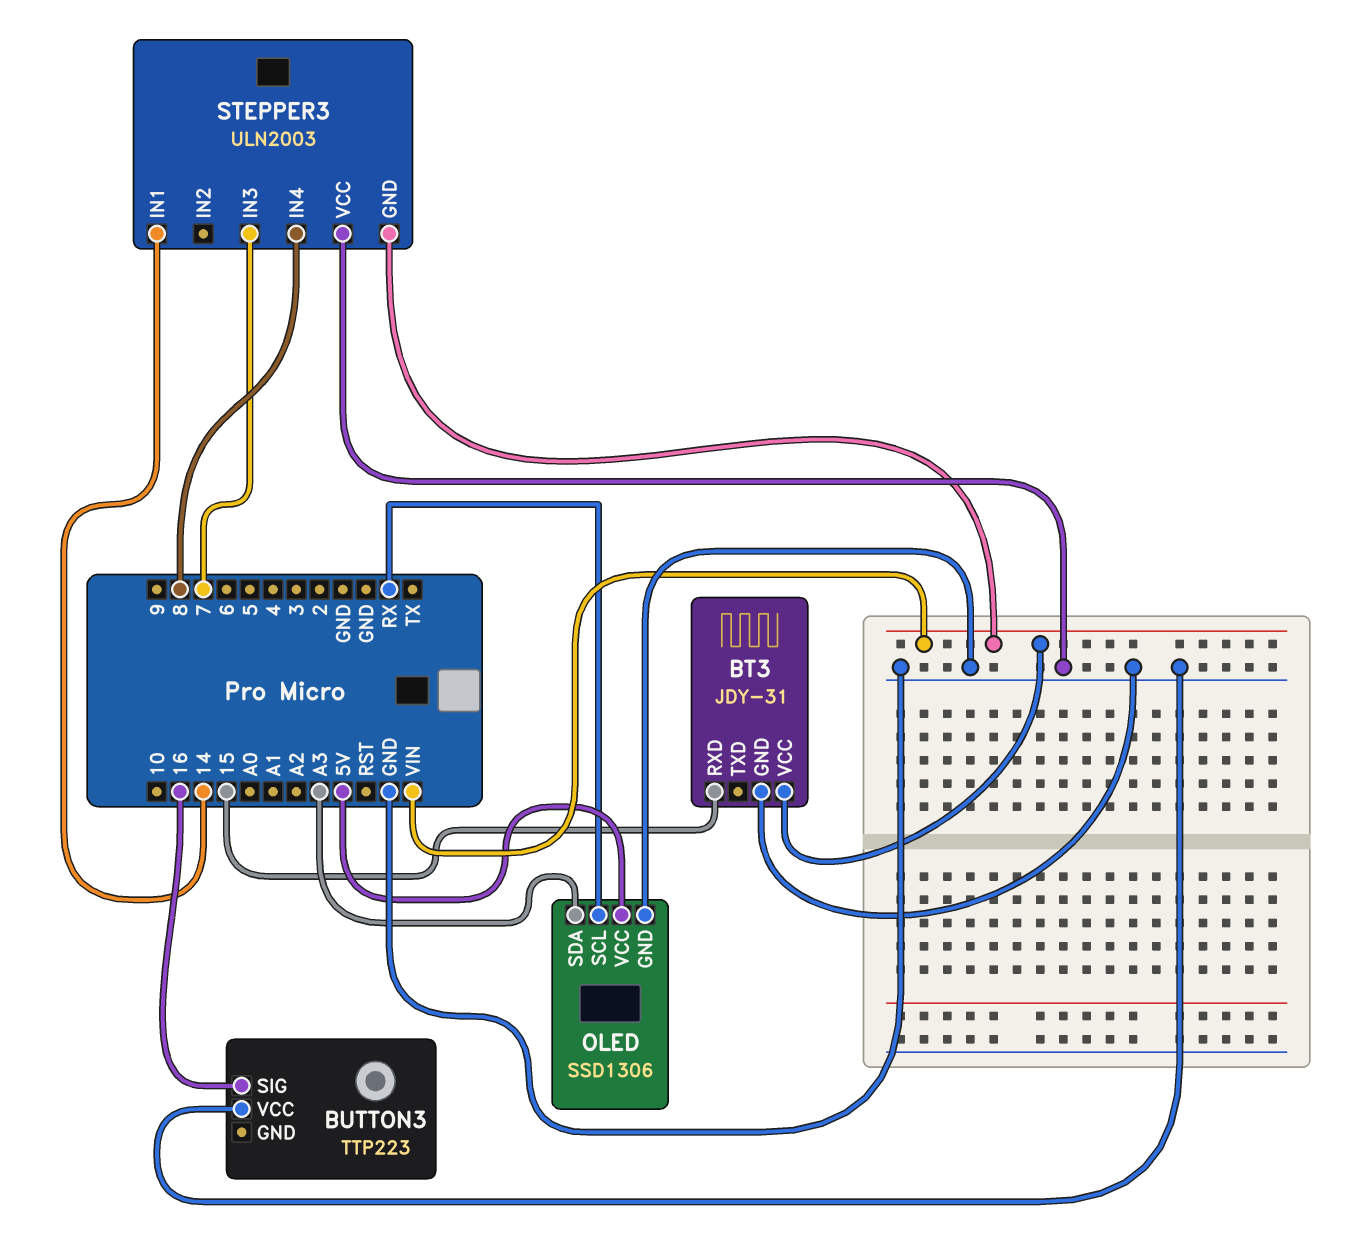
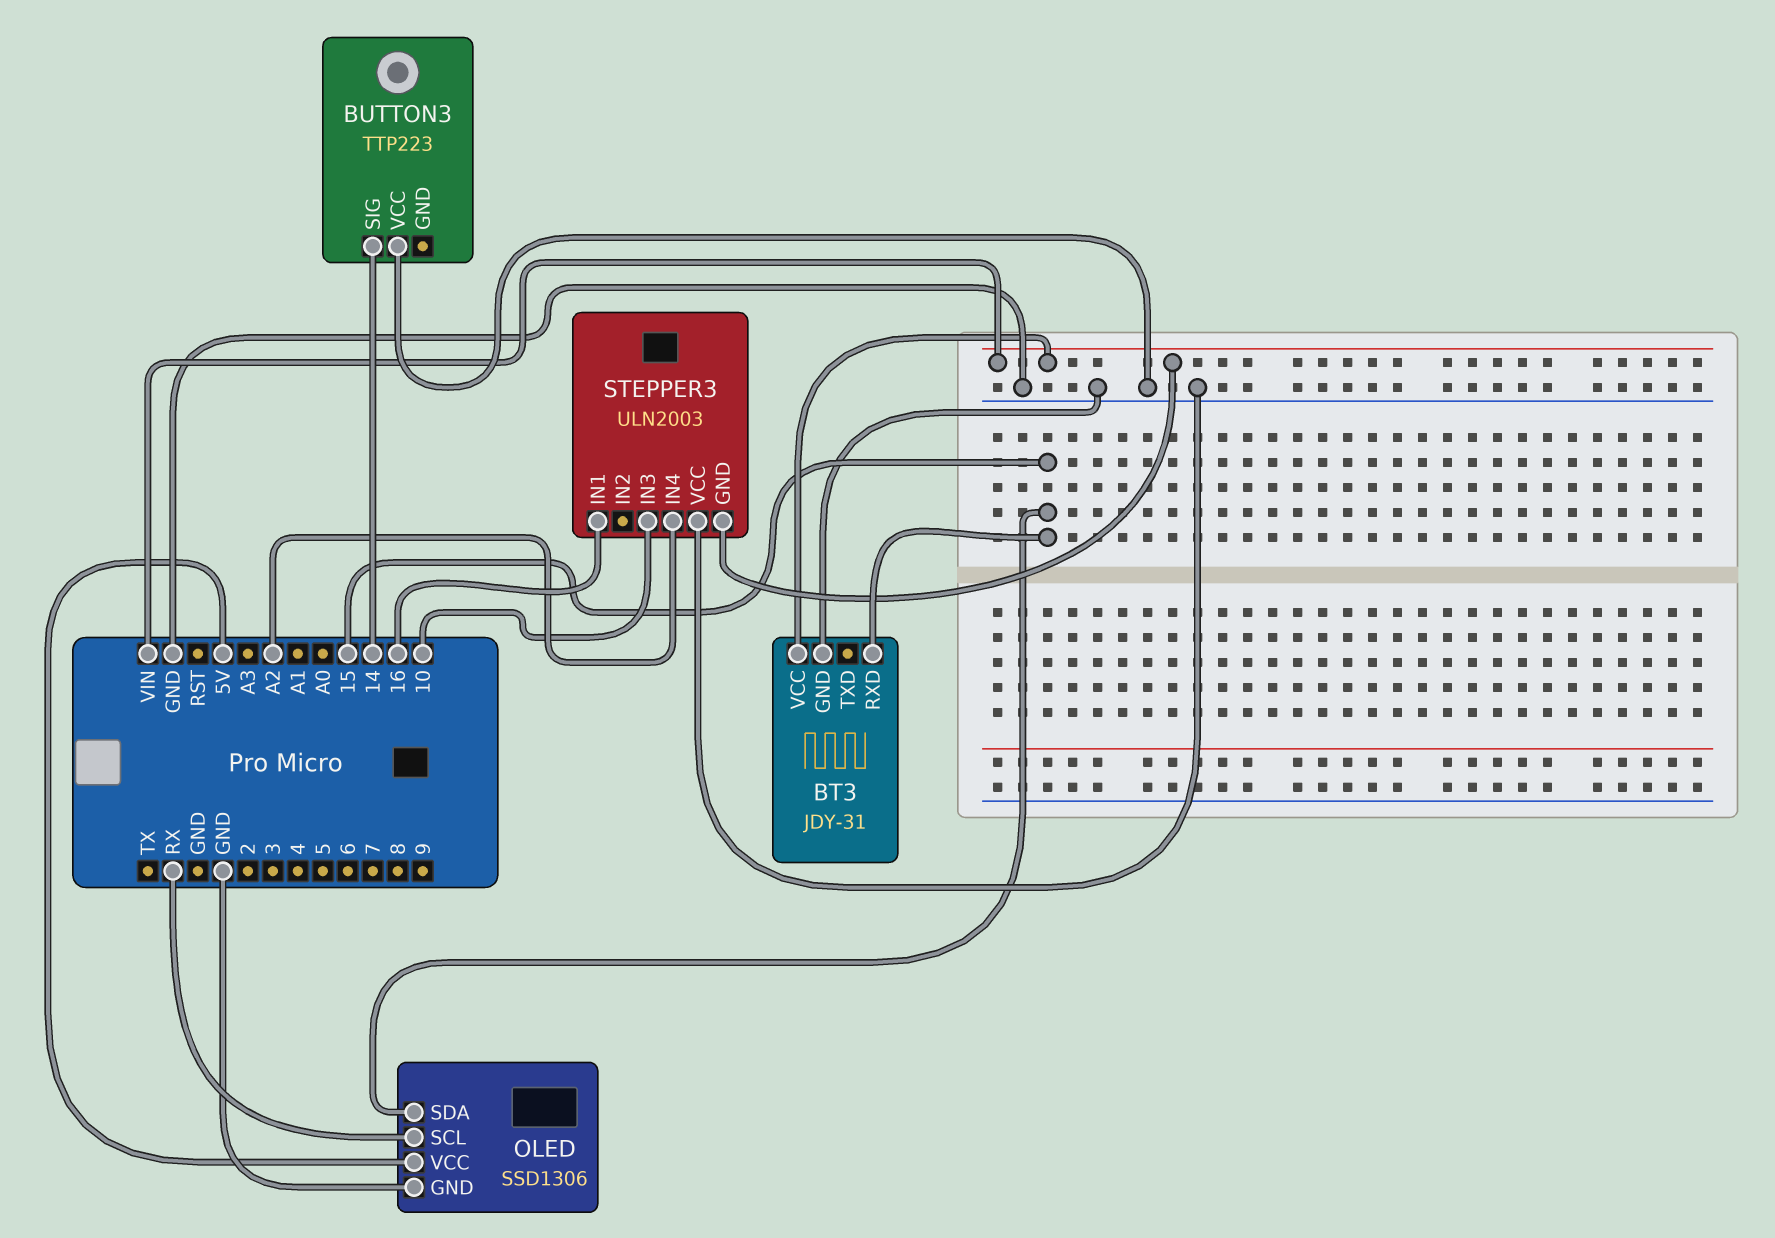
BUTTON3 pin SIG: 16 -> 14
OLED pin SDA: A3 -> 15
STEPPER3 pin IN1: 14 -> 16
STEPPER3 pin IN3: 7 -> 10
STEPPER3 pin IN4: 8 -> A2

